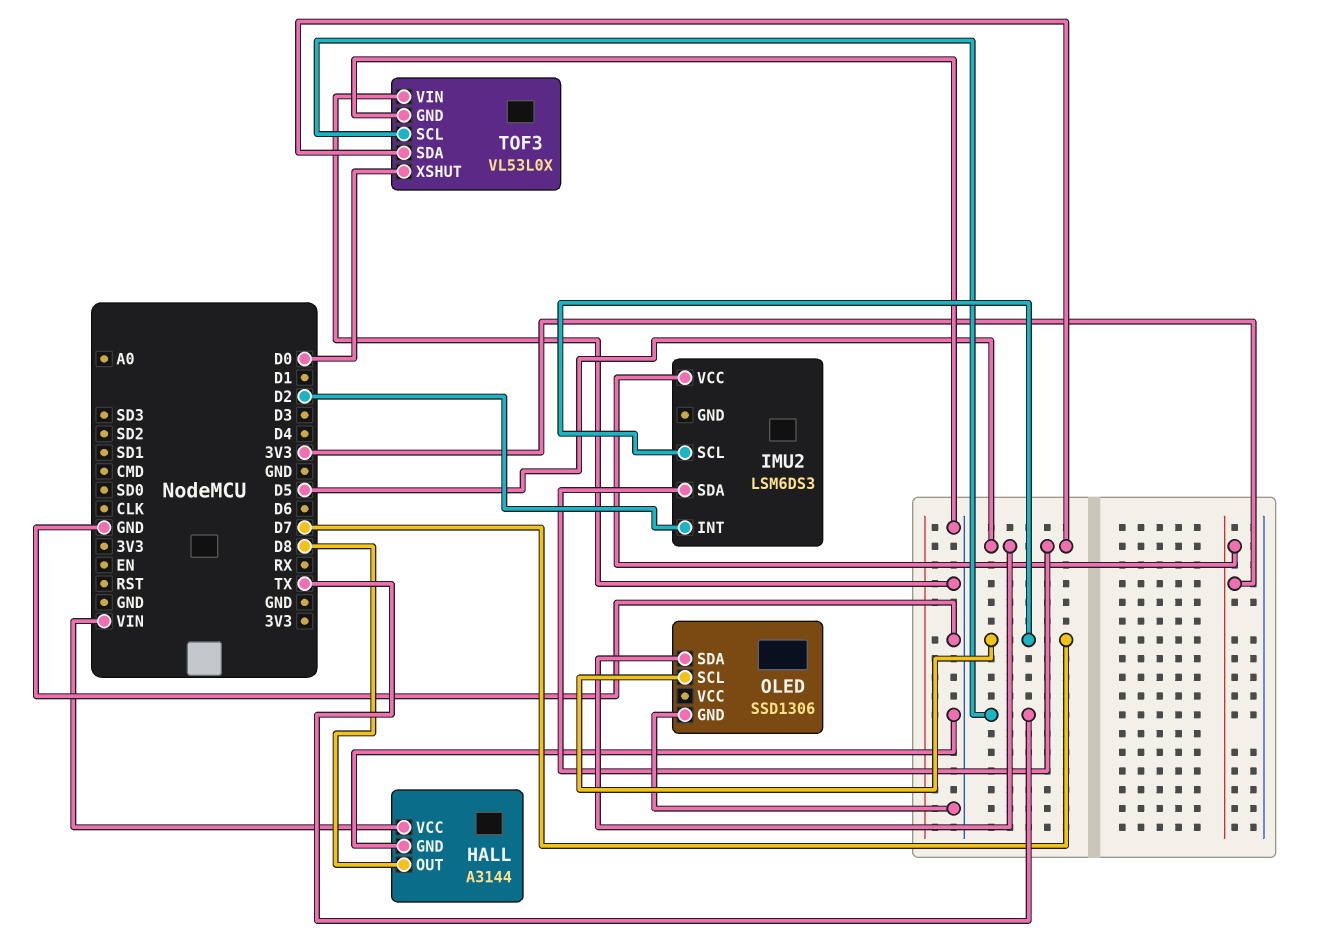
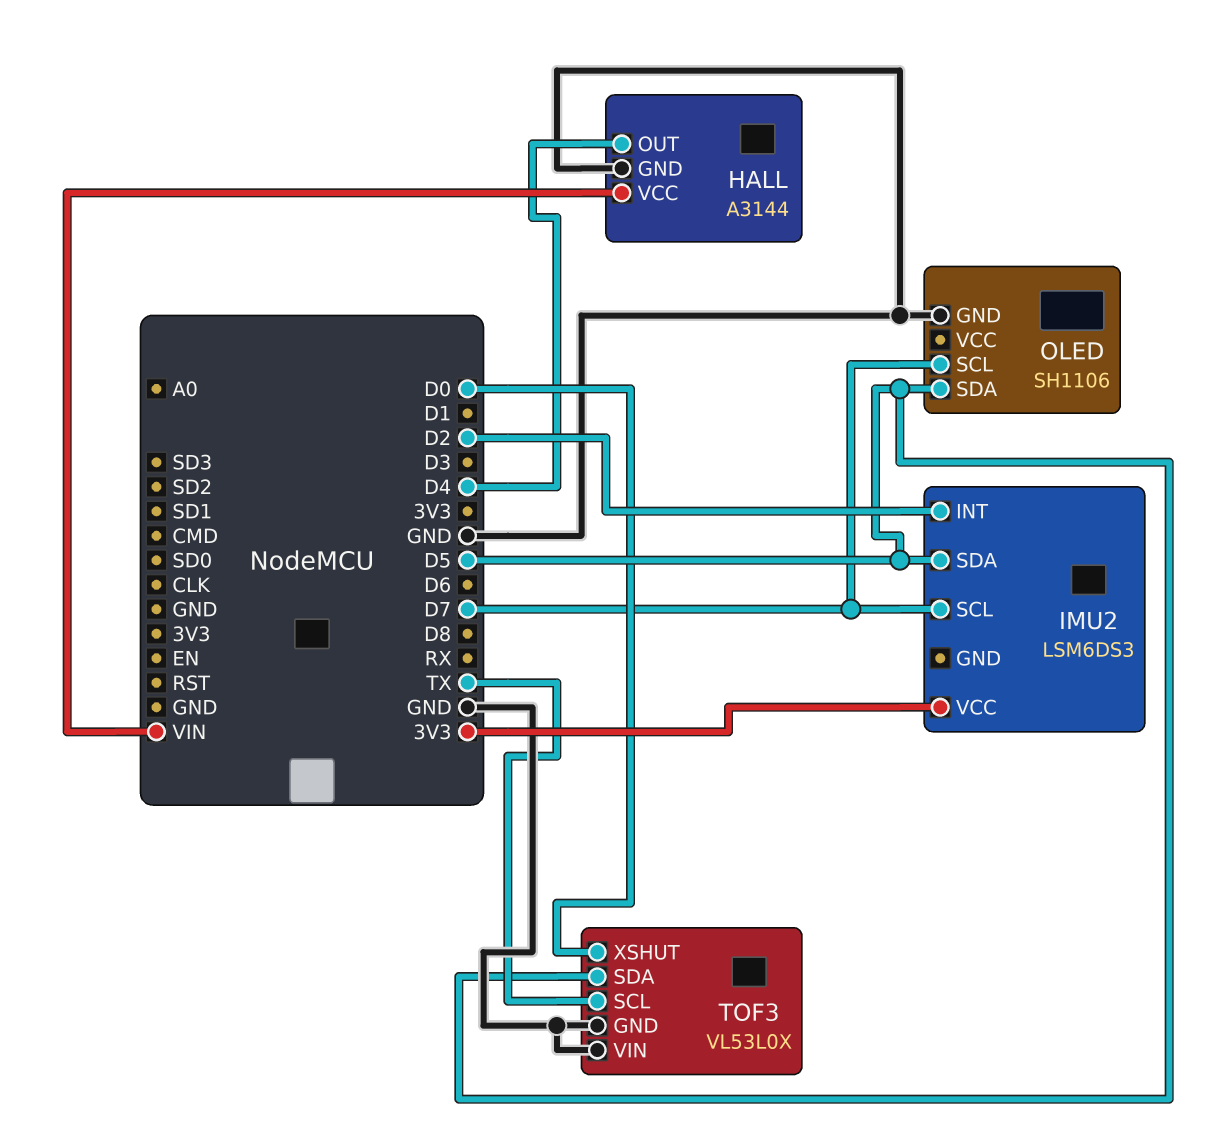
HALL pin OUT: D8 -> D4
OLED: SSD1306 -> SH1106

